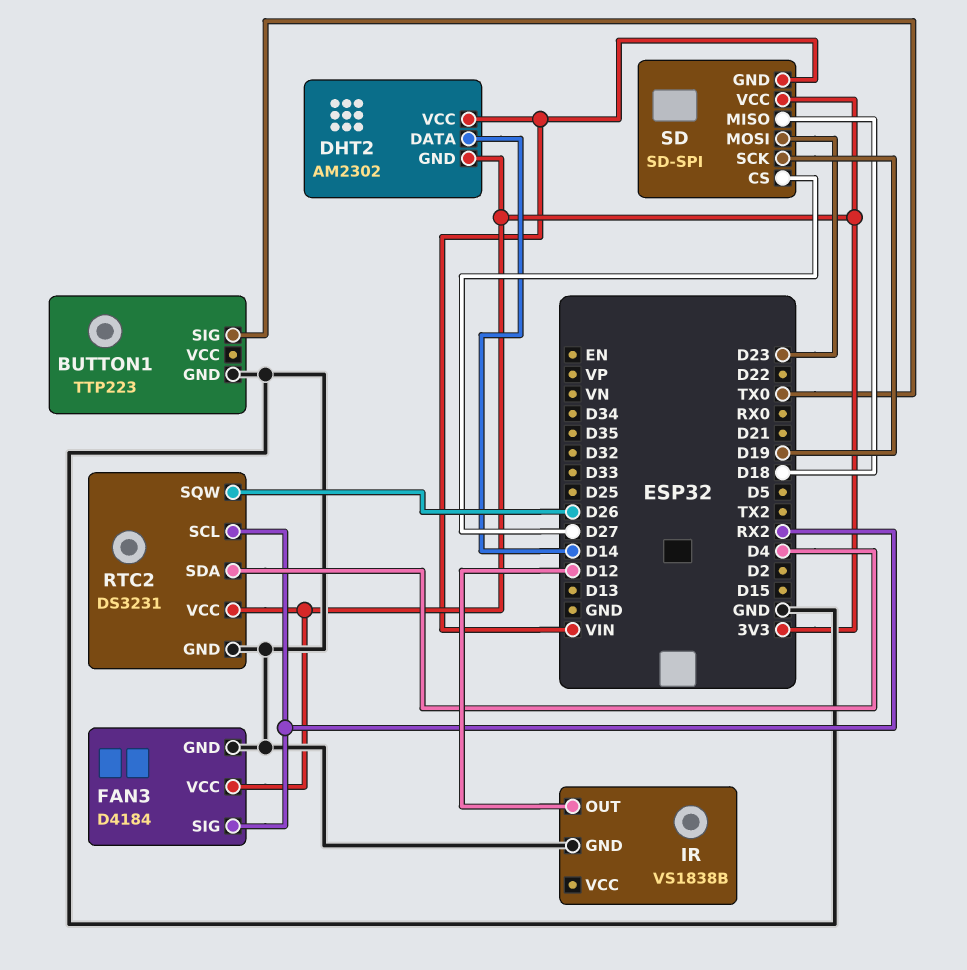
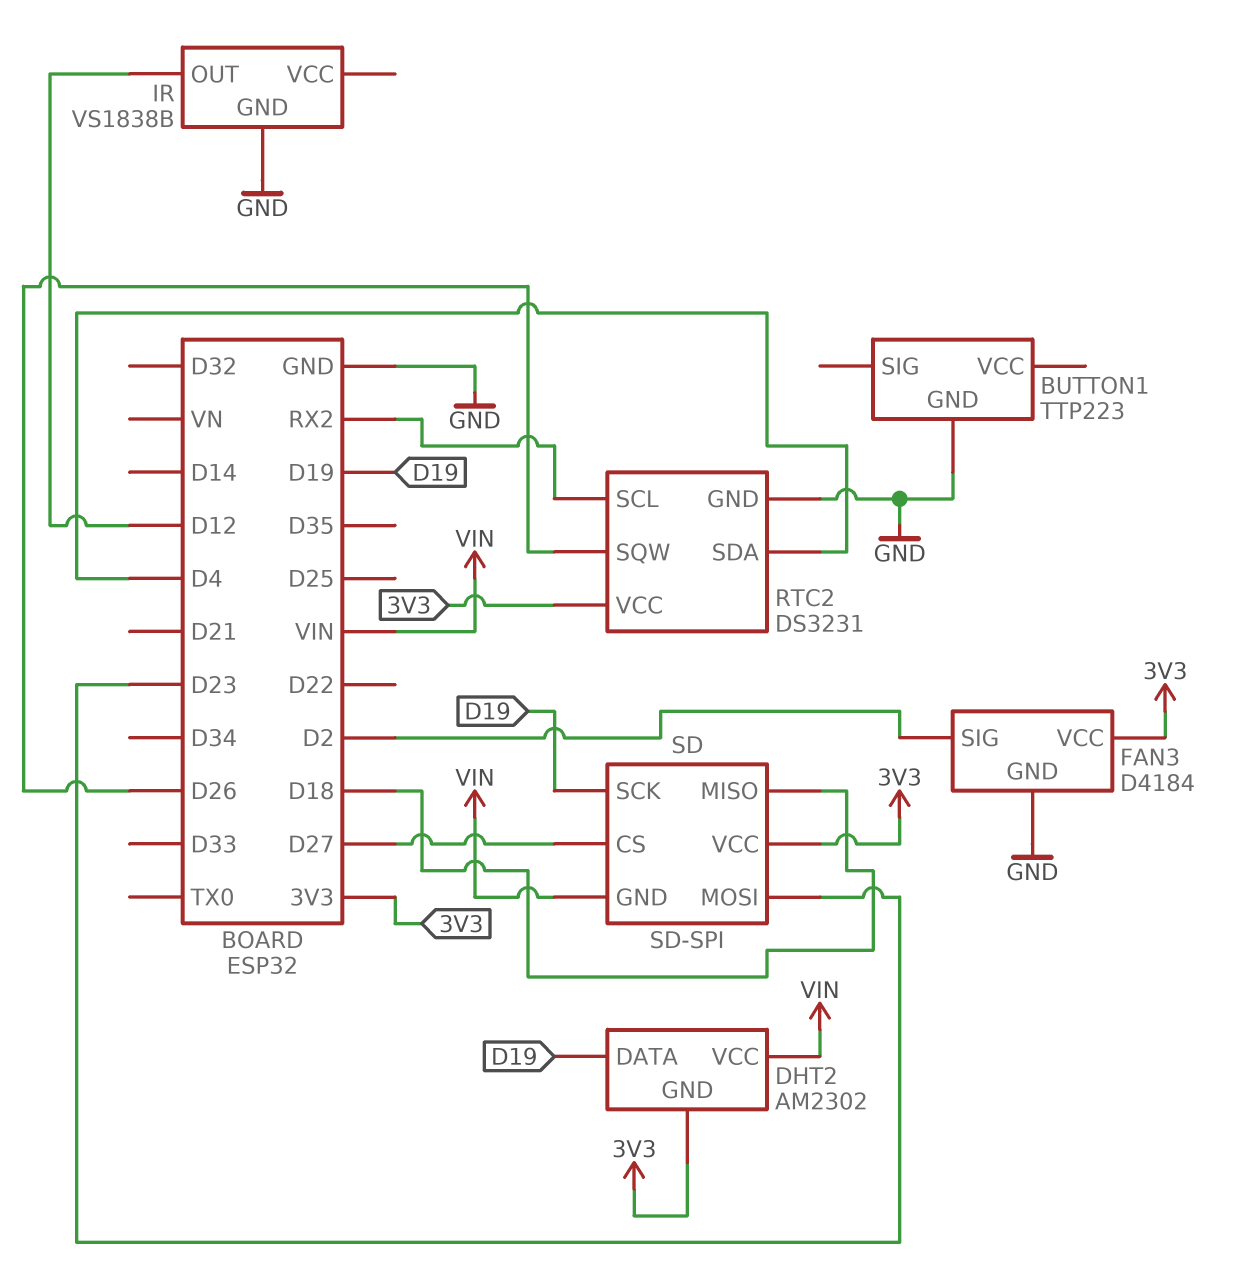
BUTTON1 pin SIG: TX0 -> none
DHT2 pin DATA: D14 -> D19
FAN3 pin SIG: RX2 -> D2

